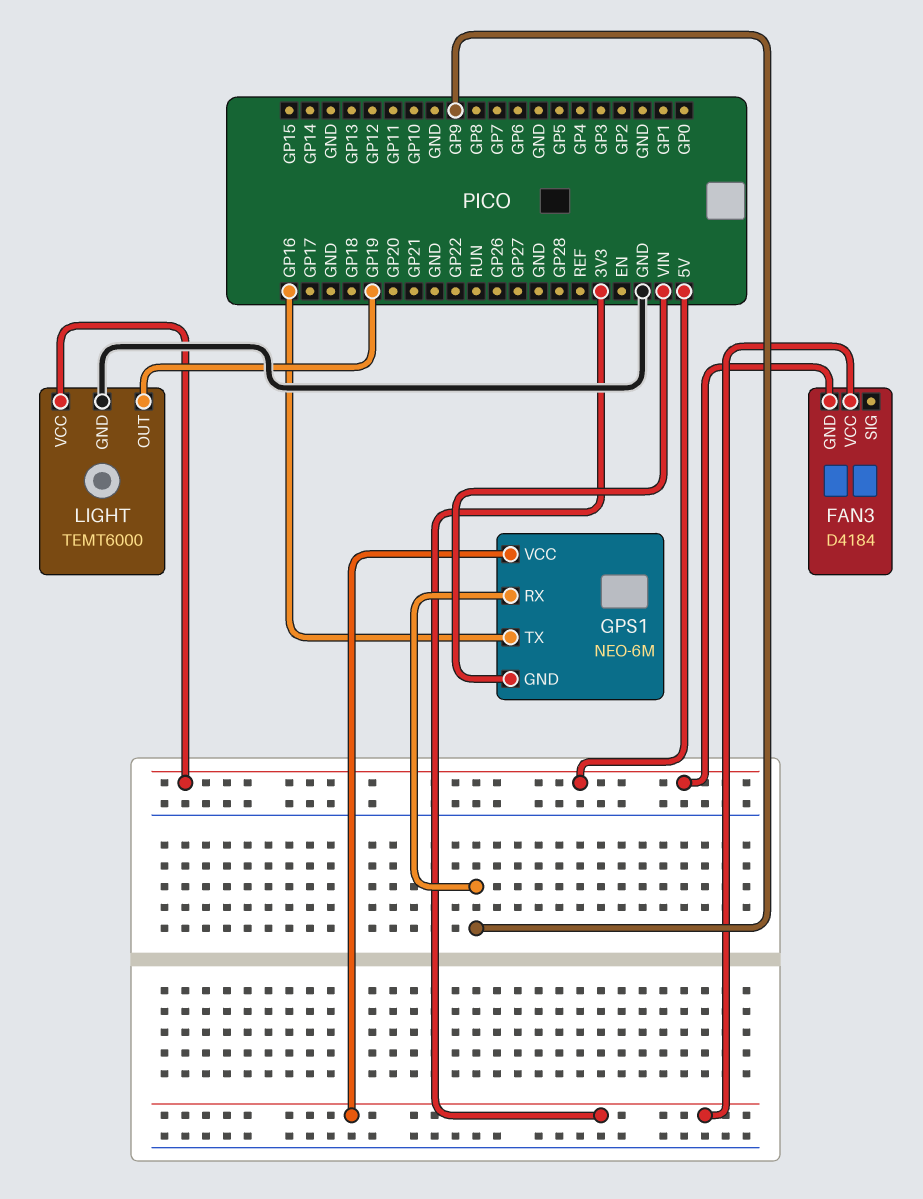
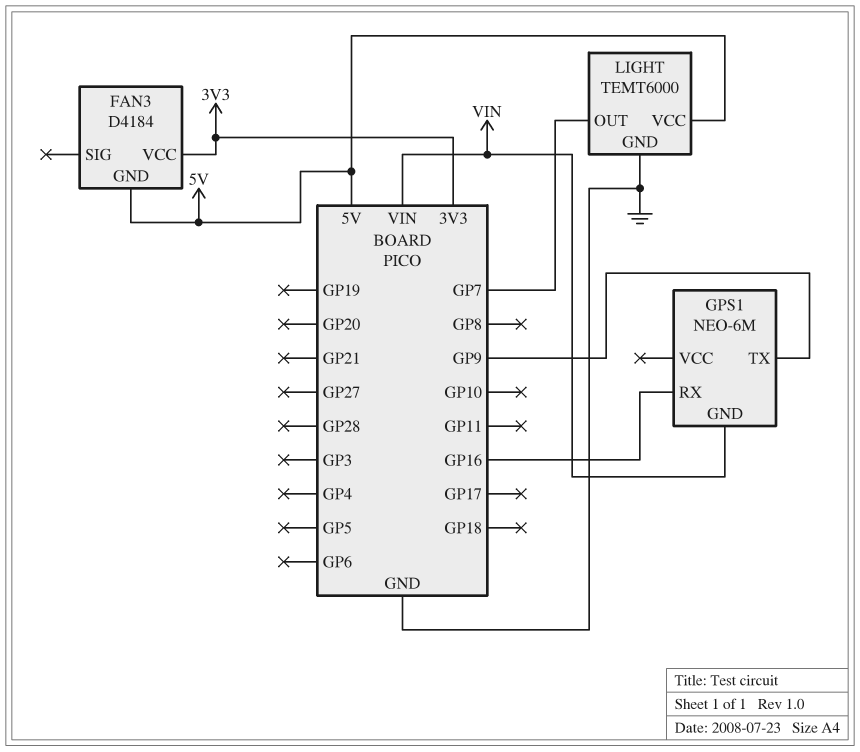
GPS1 pin RX: GP9 -> GP16
GPS1 pin TX: GP16 -> GP9
GPS1 pin VCC: 3V3 -> none
LIGHT pin OUT: GP19 -> GP7

